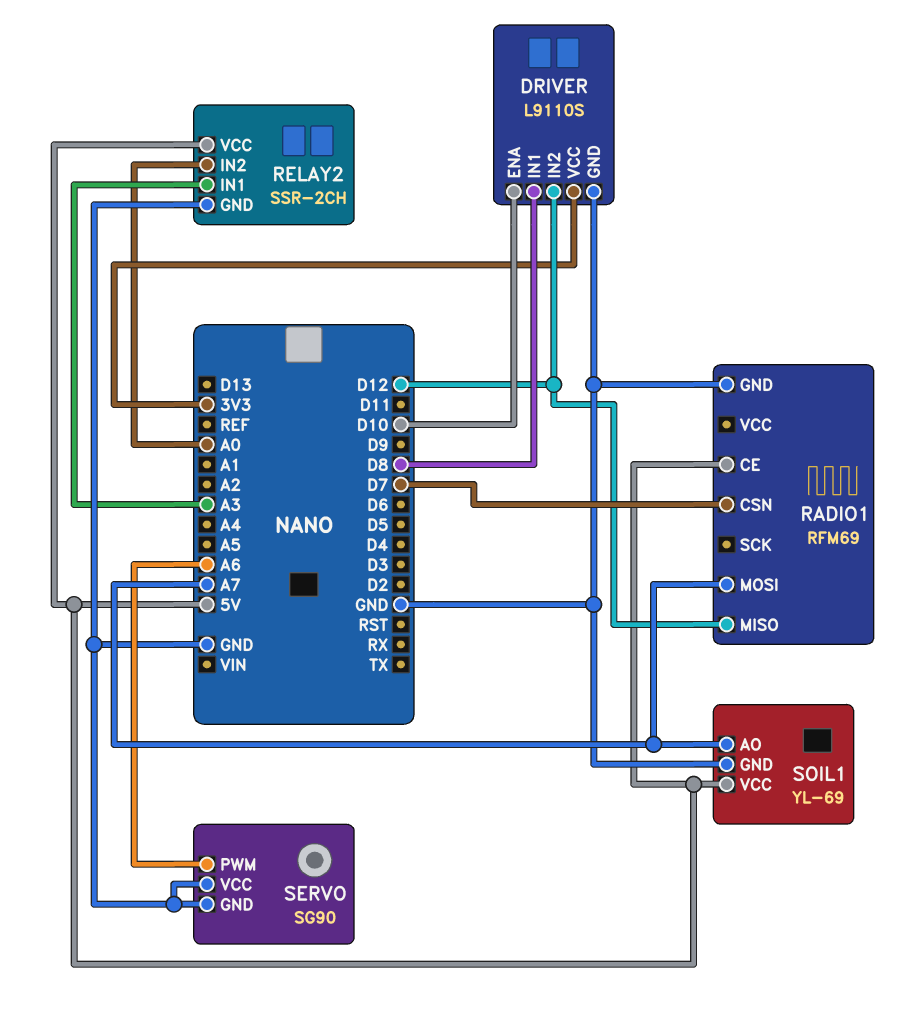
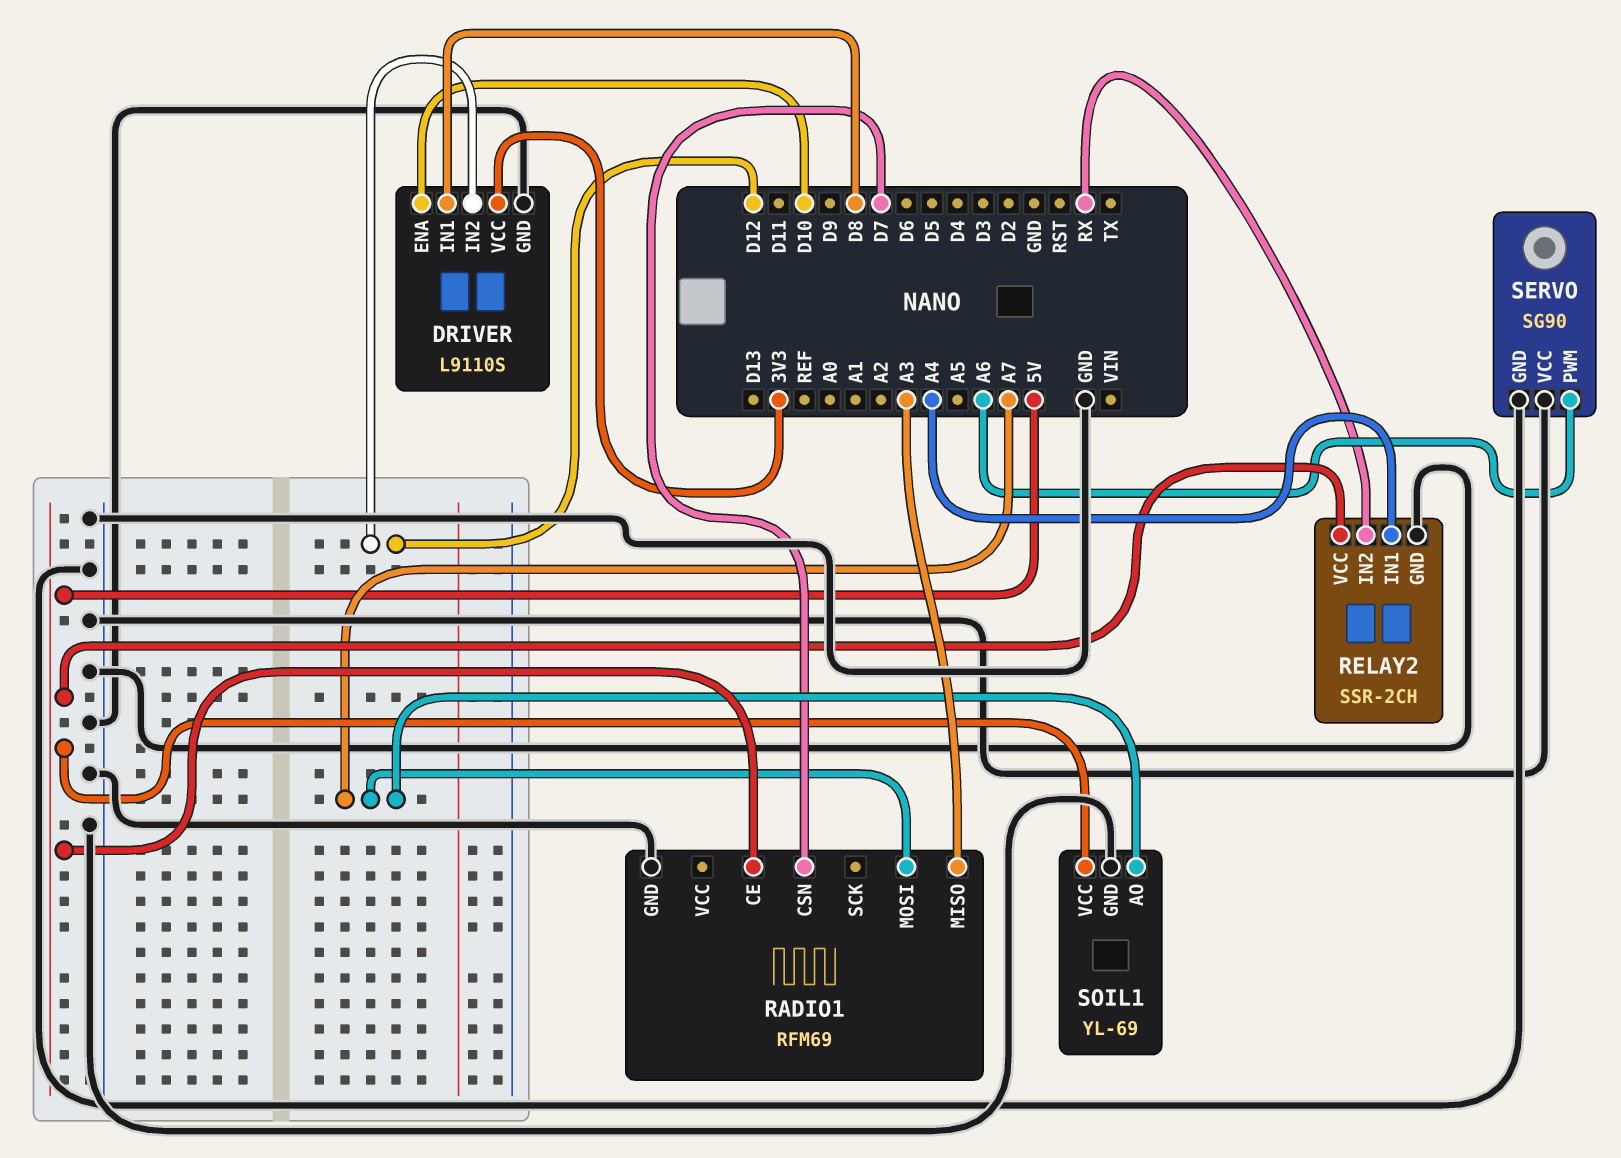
RADIO1 pin MISO: D12 -> A3
RELAY2 pin IN1: A3 -> A4
RELAY2 pin IN2: A0 -> RX

